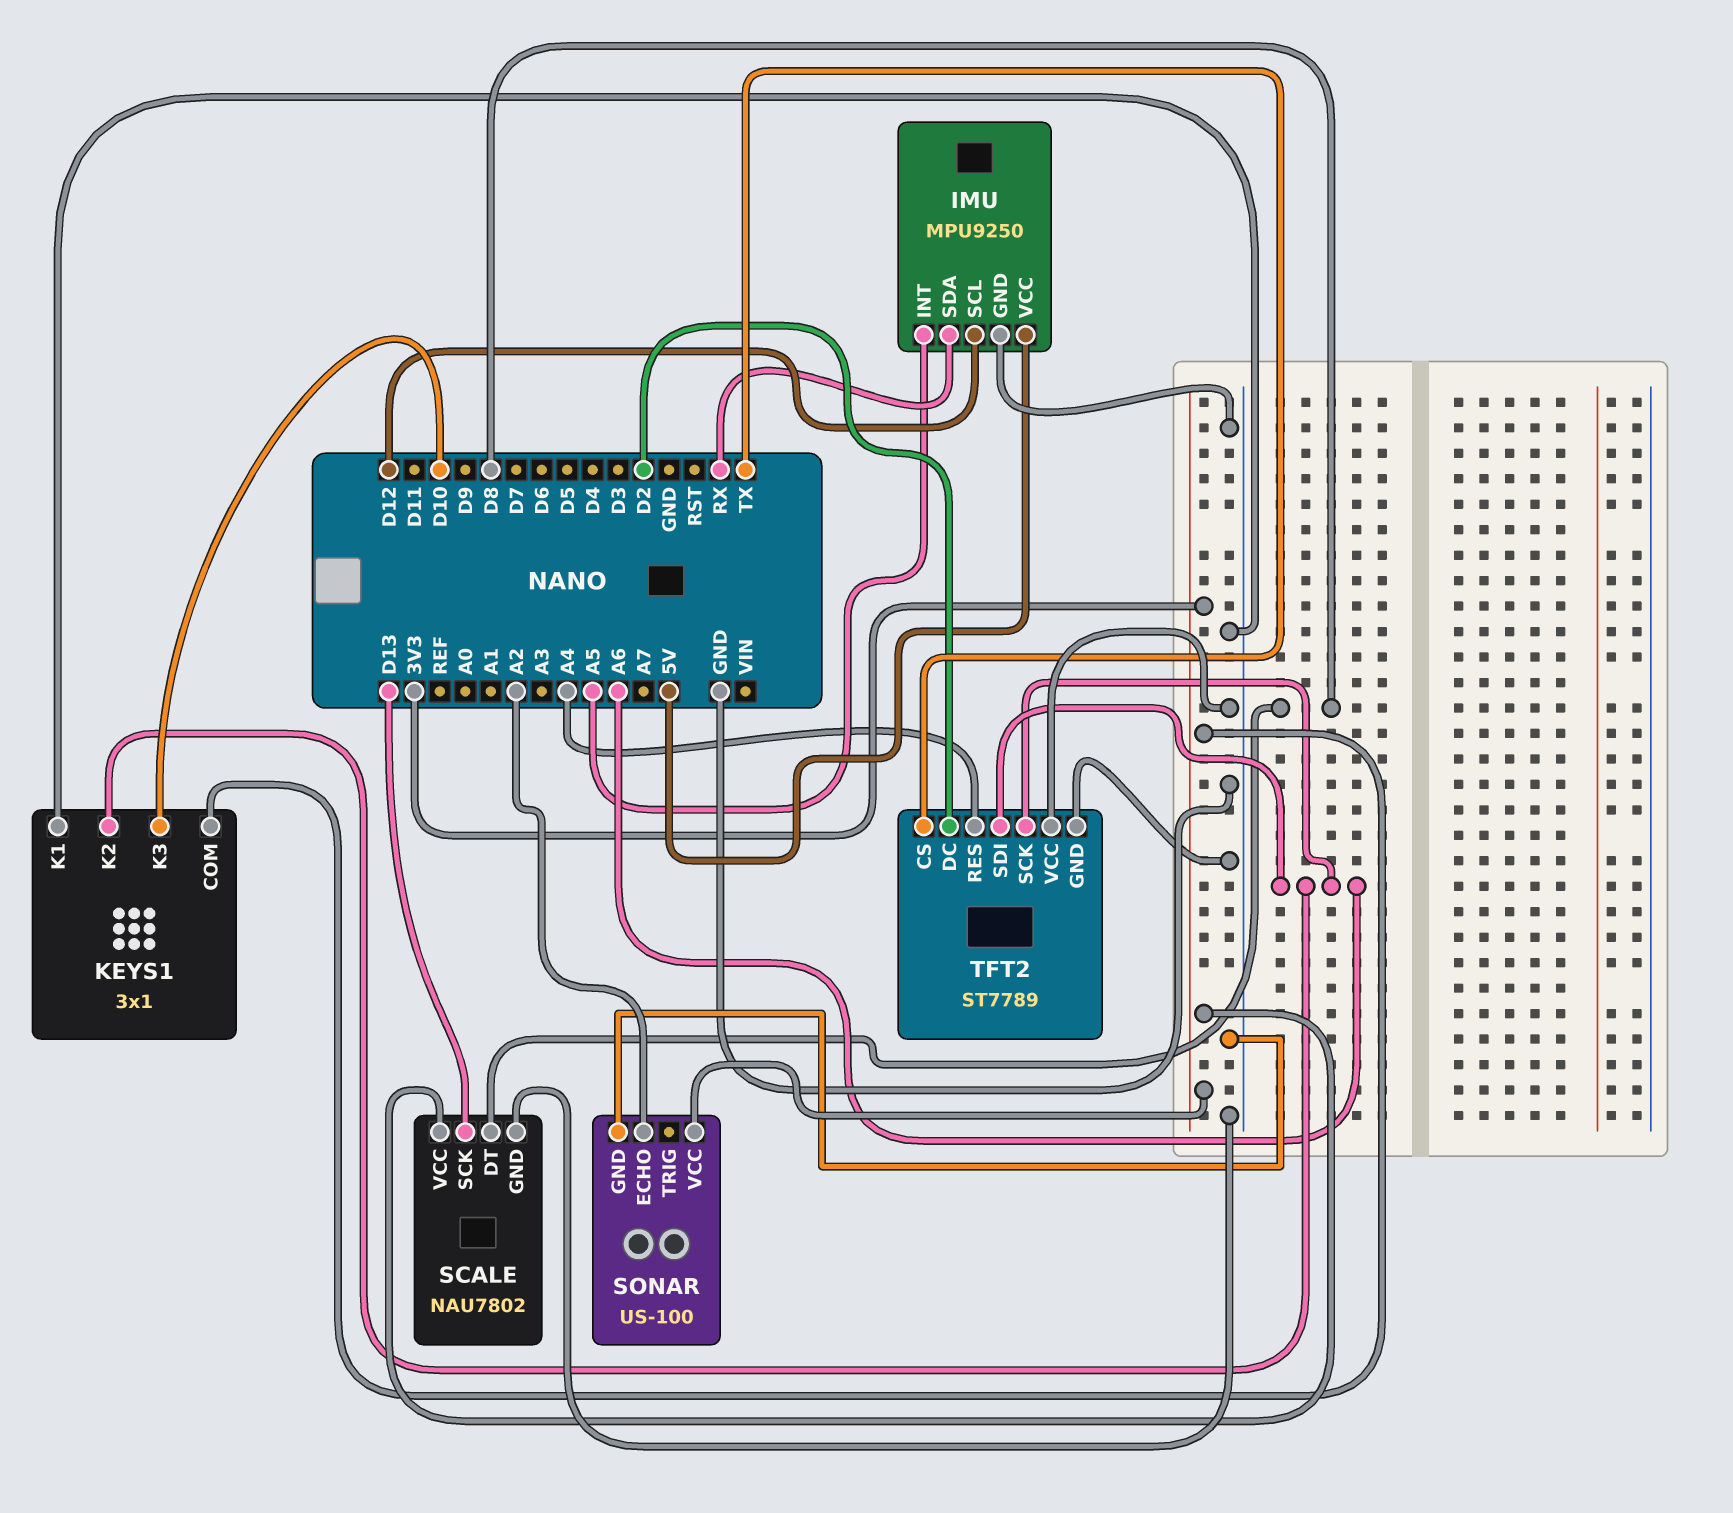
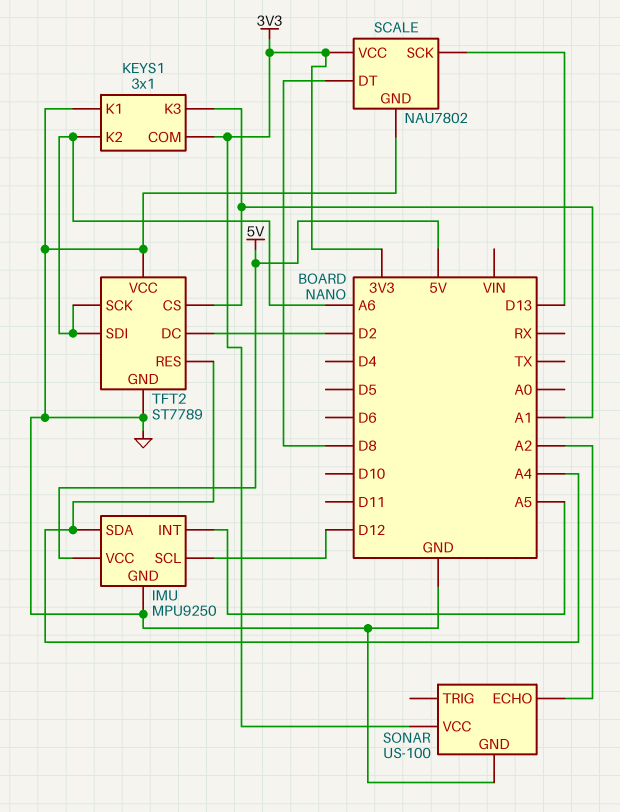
IMU pin SDA: RX -> A4
KEYS1 pin K3: D10 -> A1
TFT2 pin CS: TX -> A1

